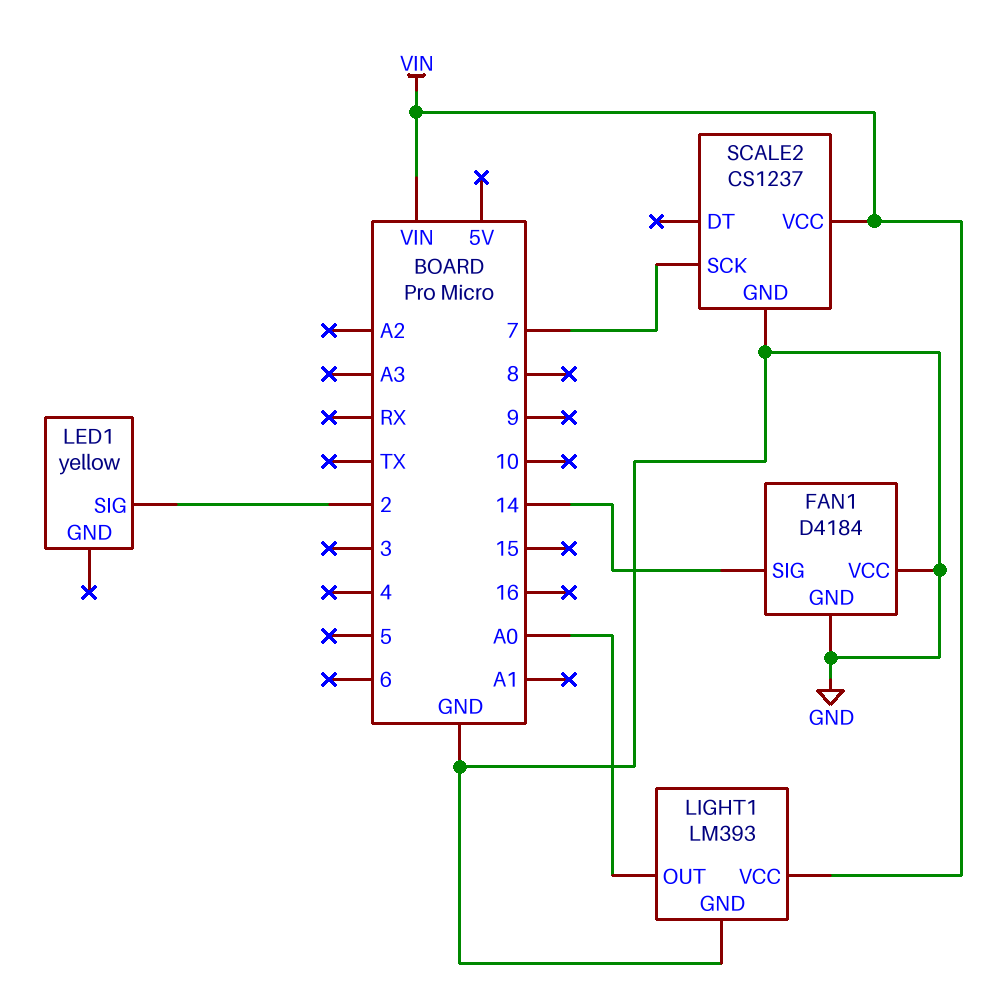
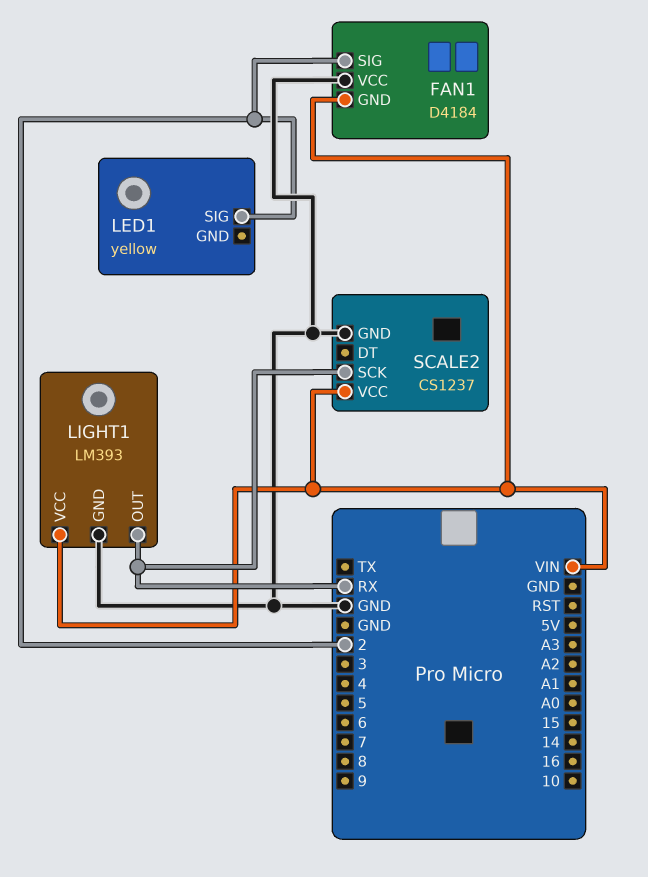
FAN1 pin GND: GND -> VIN
FAN1 pin SIG: 14 -> 2
LIGHT1 pin OUT: A0 -> RX
SCALE2 pin SCK: 7 -> RX

